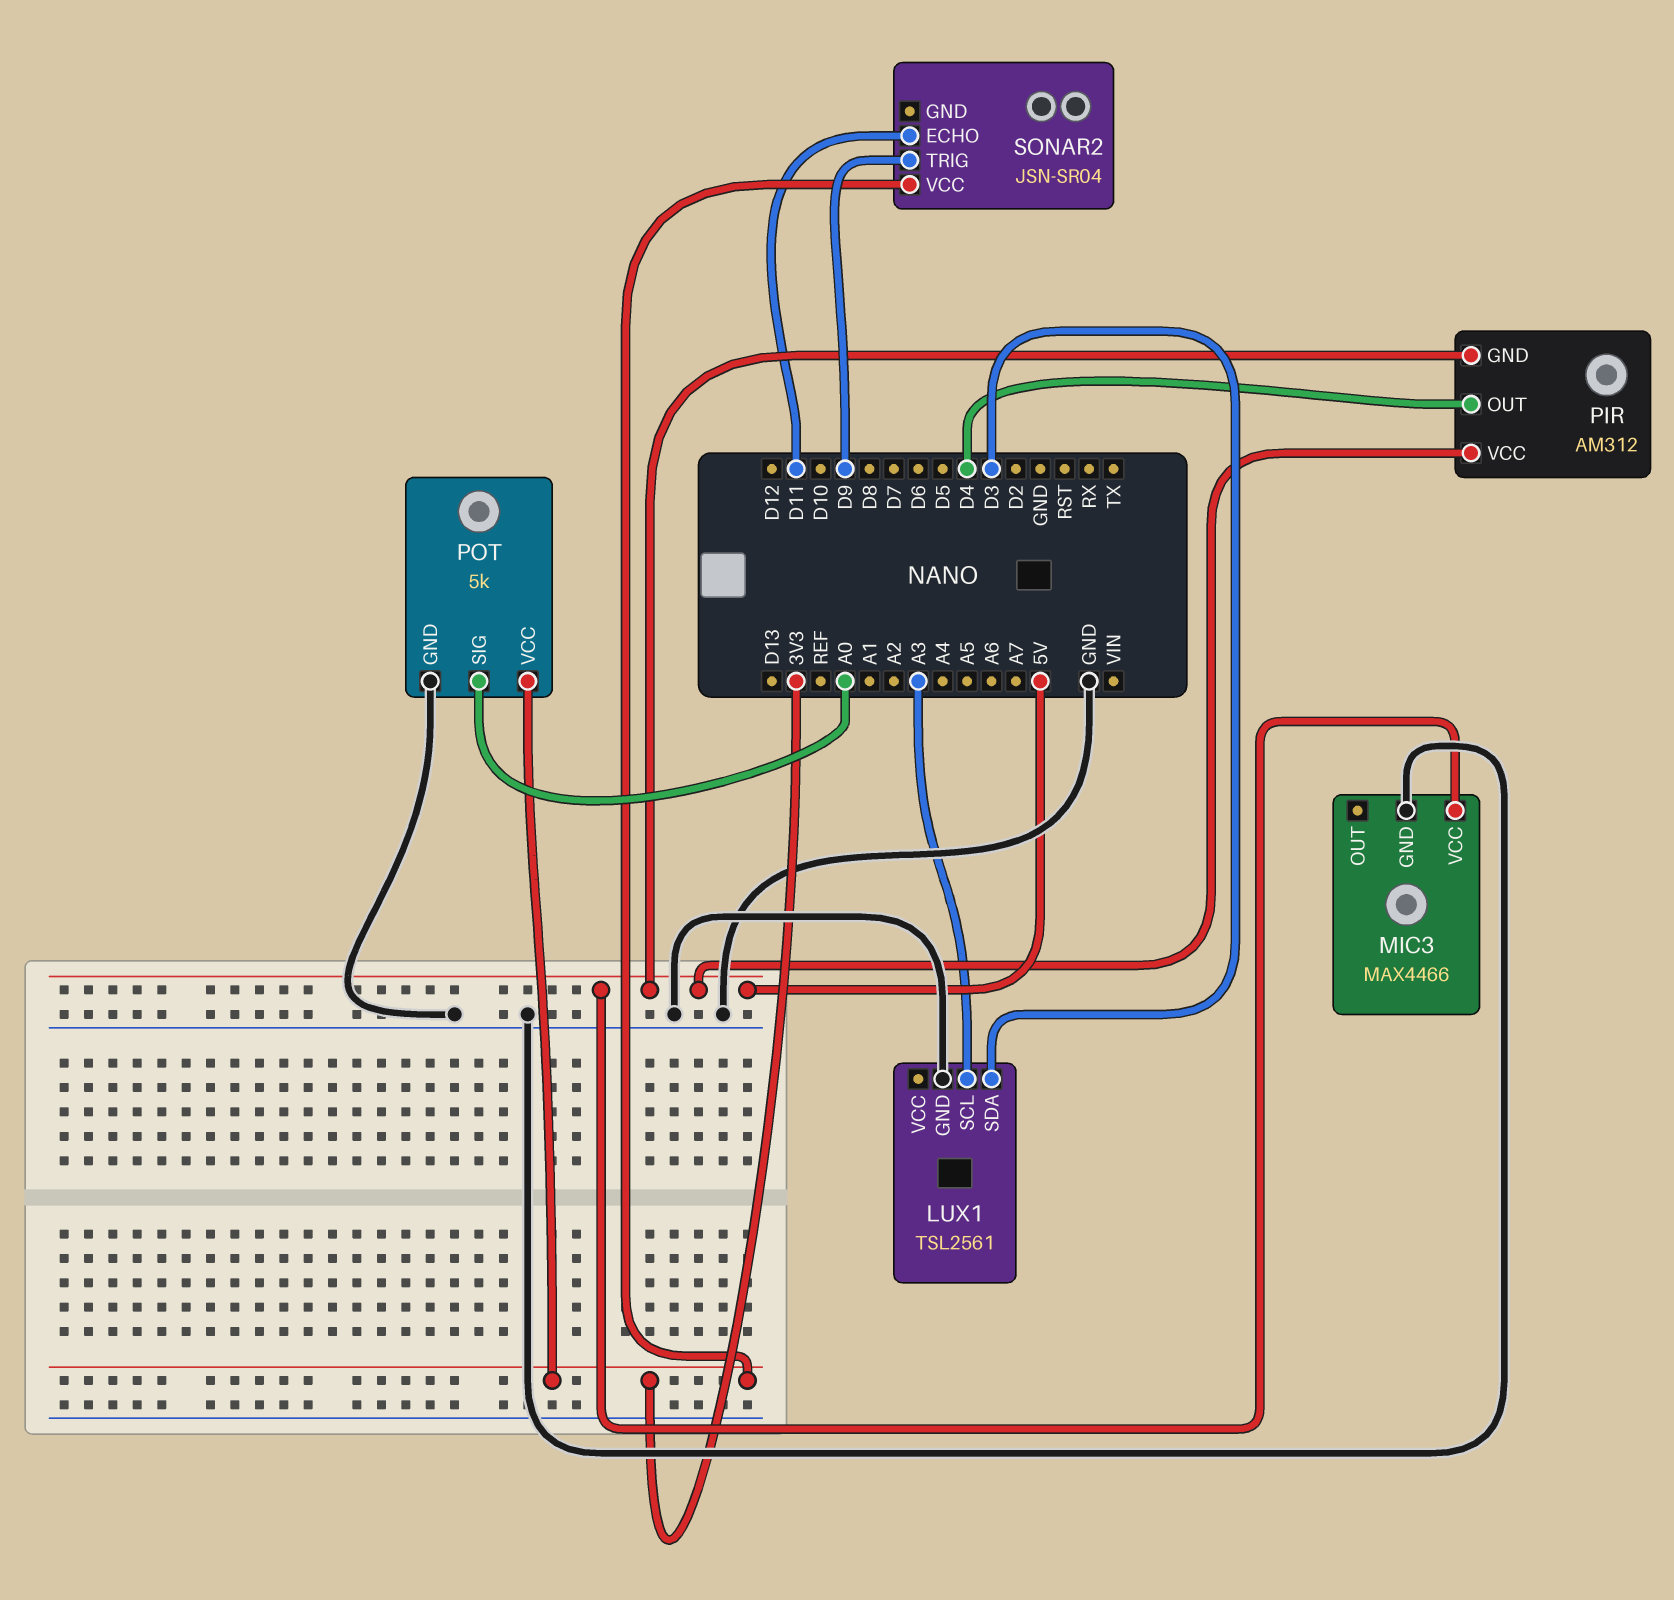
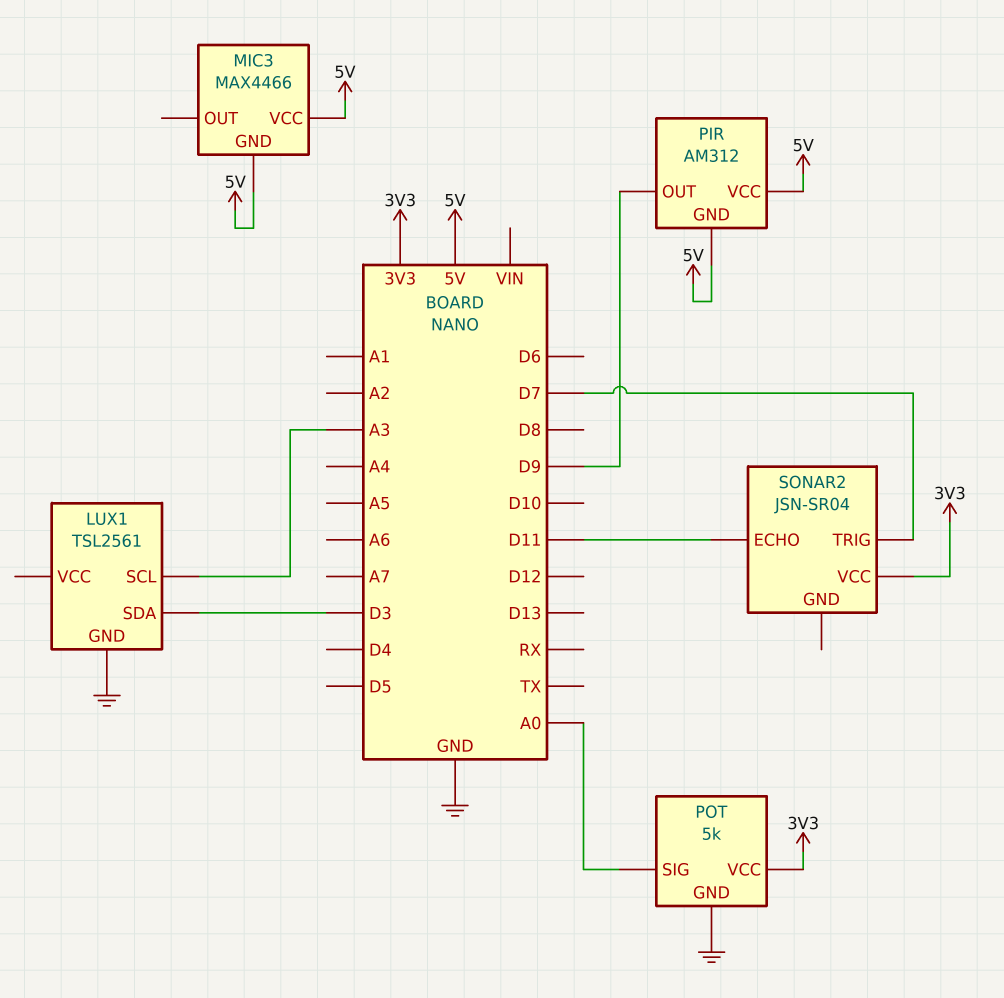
MIC3 pin GND: GND -> 5V
PIR pin OUT: D4 -> D9
SONAR2 pin TRIG: D9 -> D7

